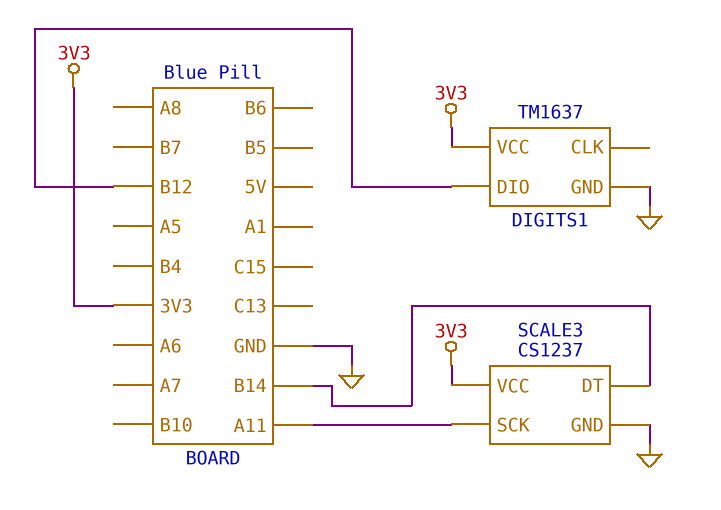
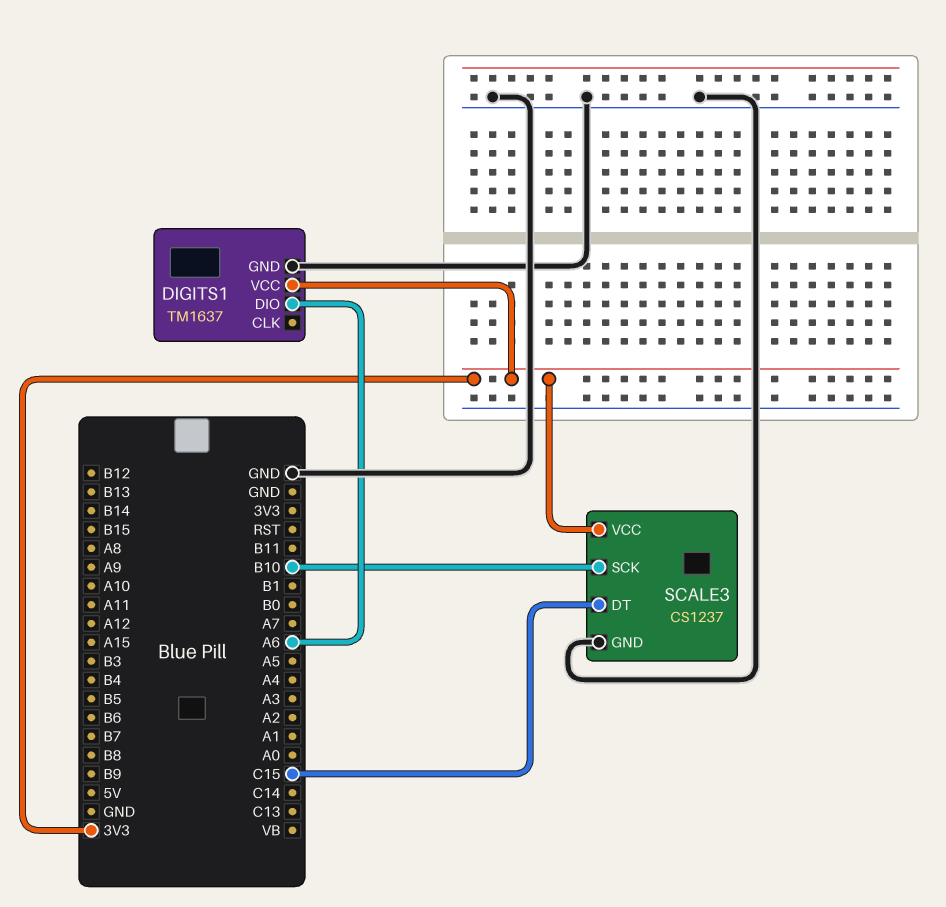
DIGITS1 pin DIO: B12 -> A6
SCALE3 pin DT: B14 -> C15
SCALE3 pin SCK: A11 -> B10

